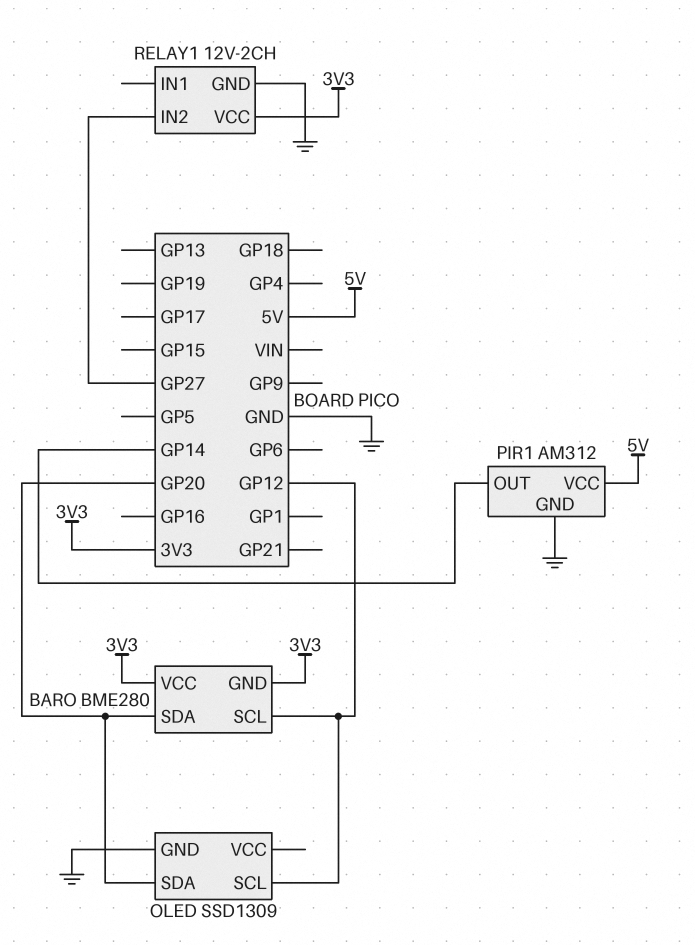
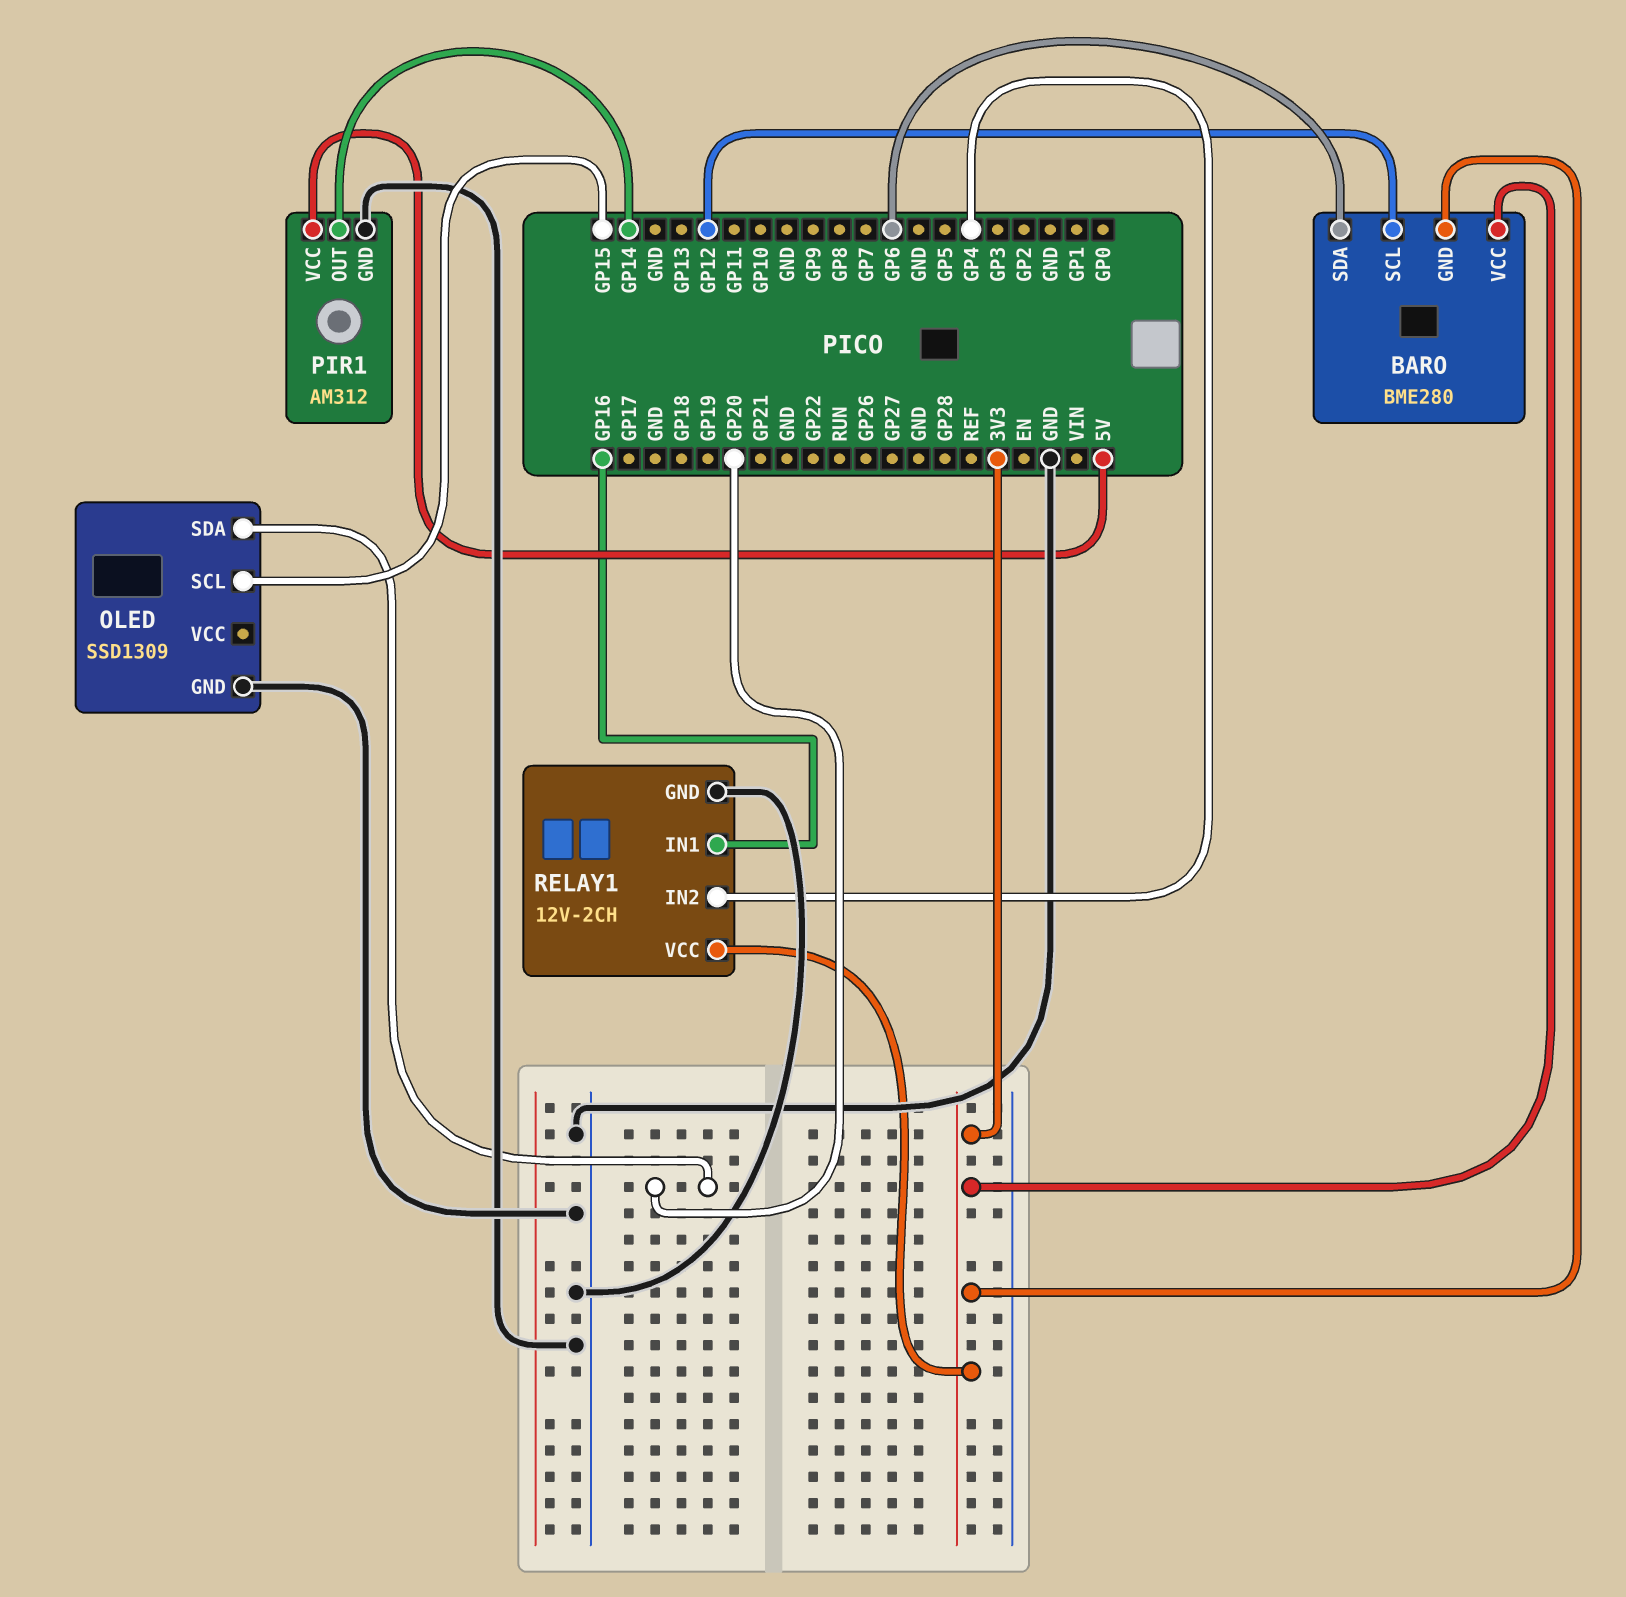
BARO pin SDA: GP20 -> GP6
OLED pin SCL: GP12 -> GP15
RELAY1 pin IN1: none -> GP16
RELAY1 pin IN2: GP27 -> GP4

